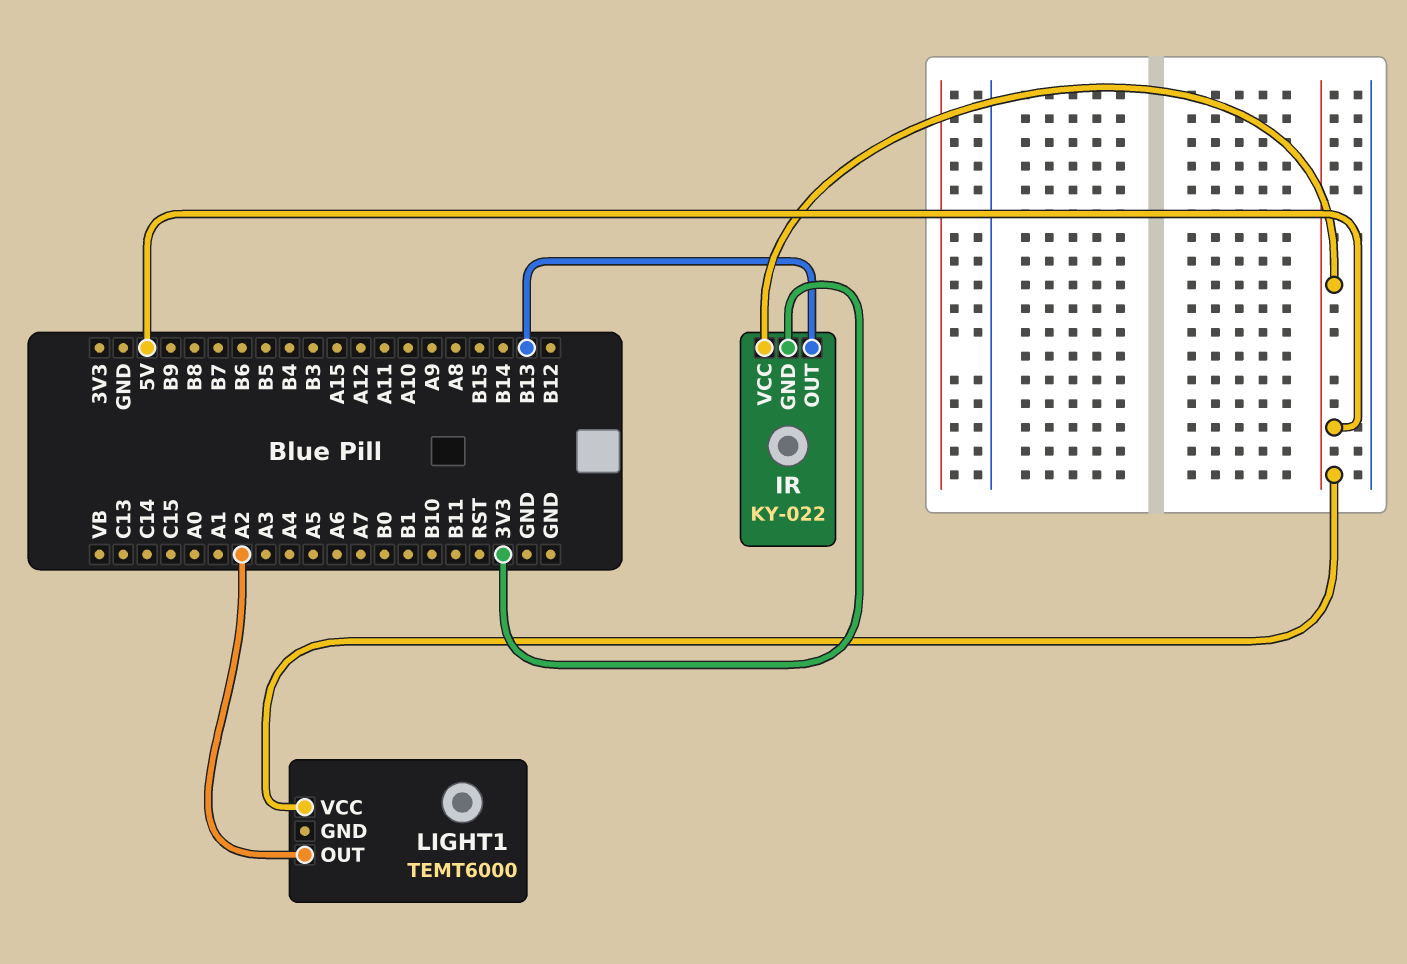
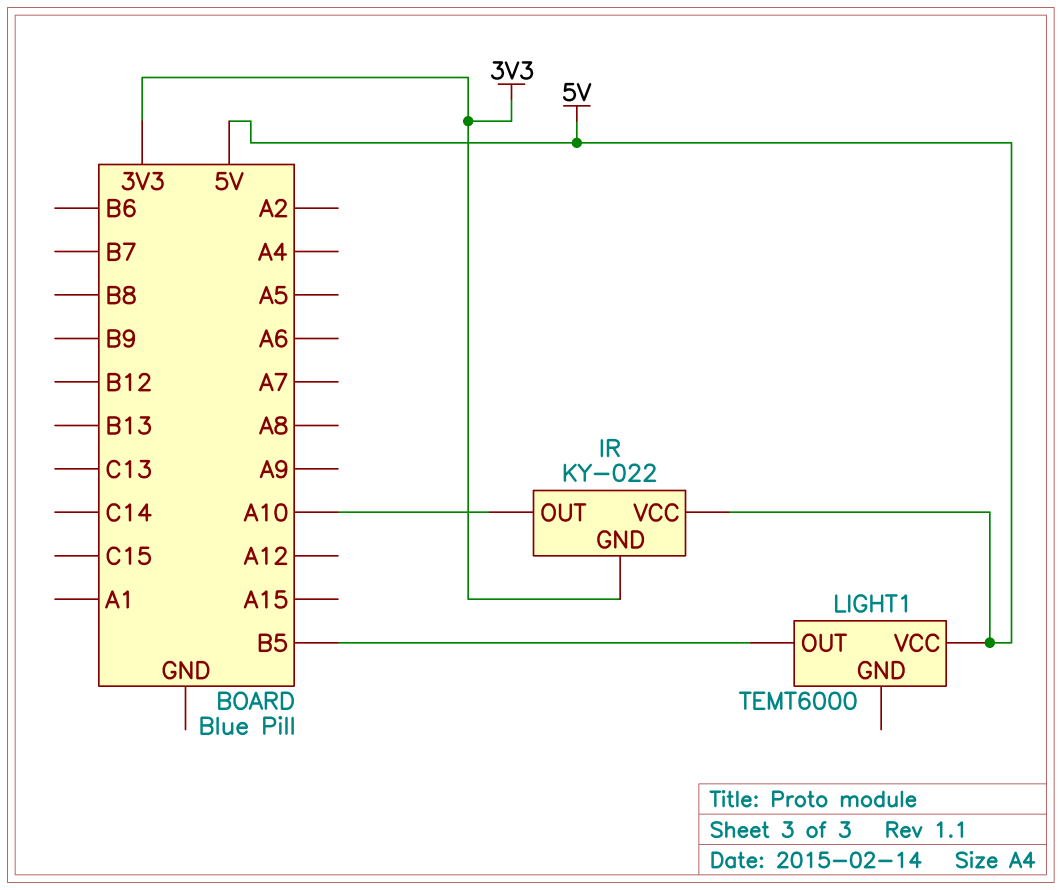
IR pin OUT: B13 -> A10
LIGHT1 pin OUT: A2 -> B5

